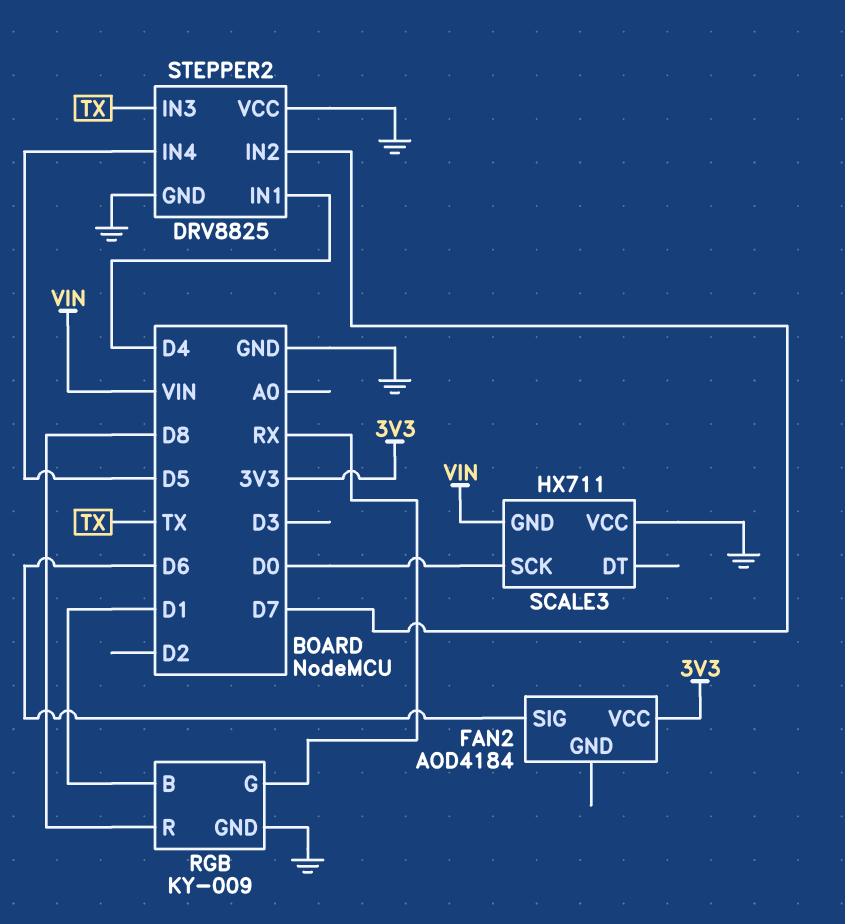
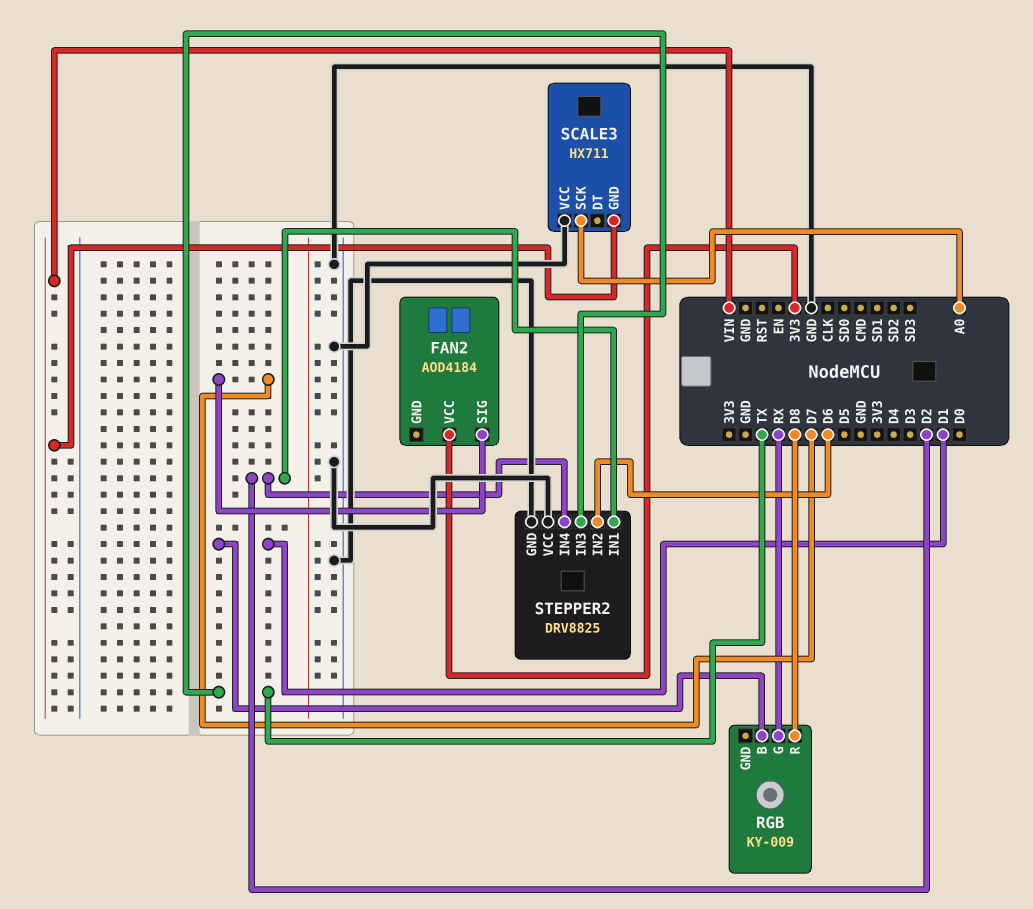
FAN2 pin SIG: D6 -> D7
RGB pin GND: GND -> none
SCALE3 pin SCK: D0 -> A0
STEPPER2 pin IN1: D4 -> D2
STEPPER2 pin IN2: D7 -> D6
STEPPER2 pin IN4: D5 -> D2

